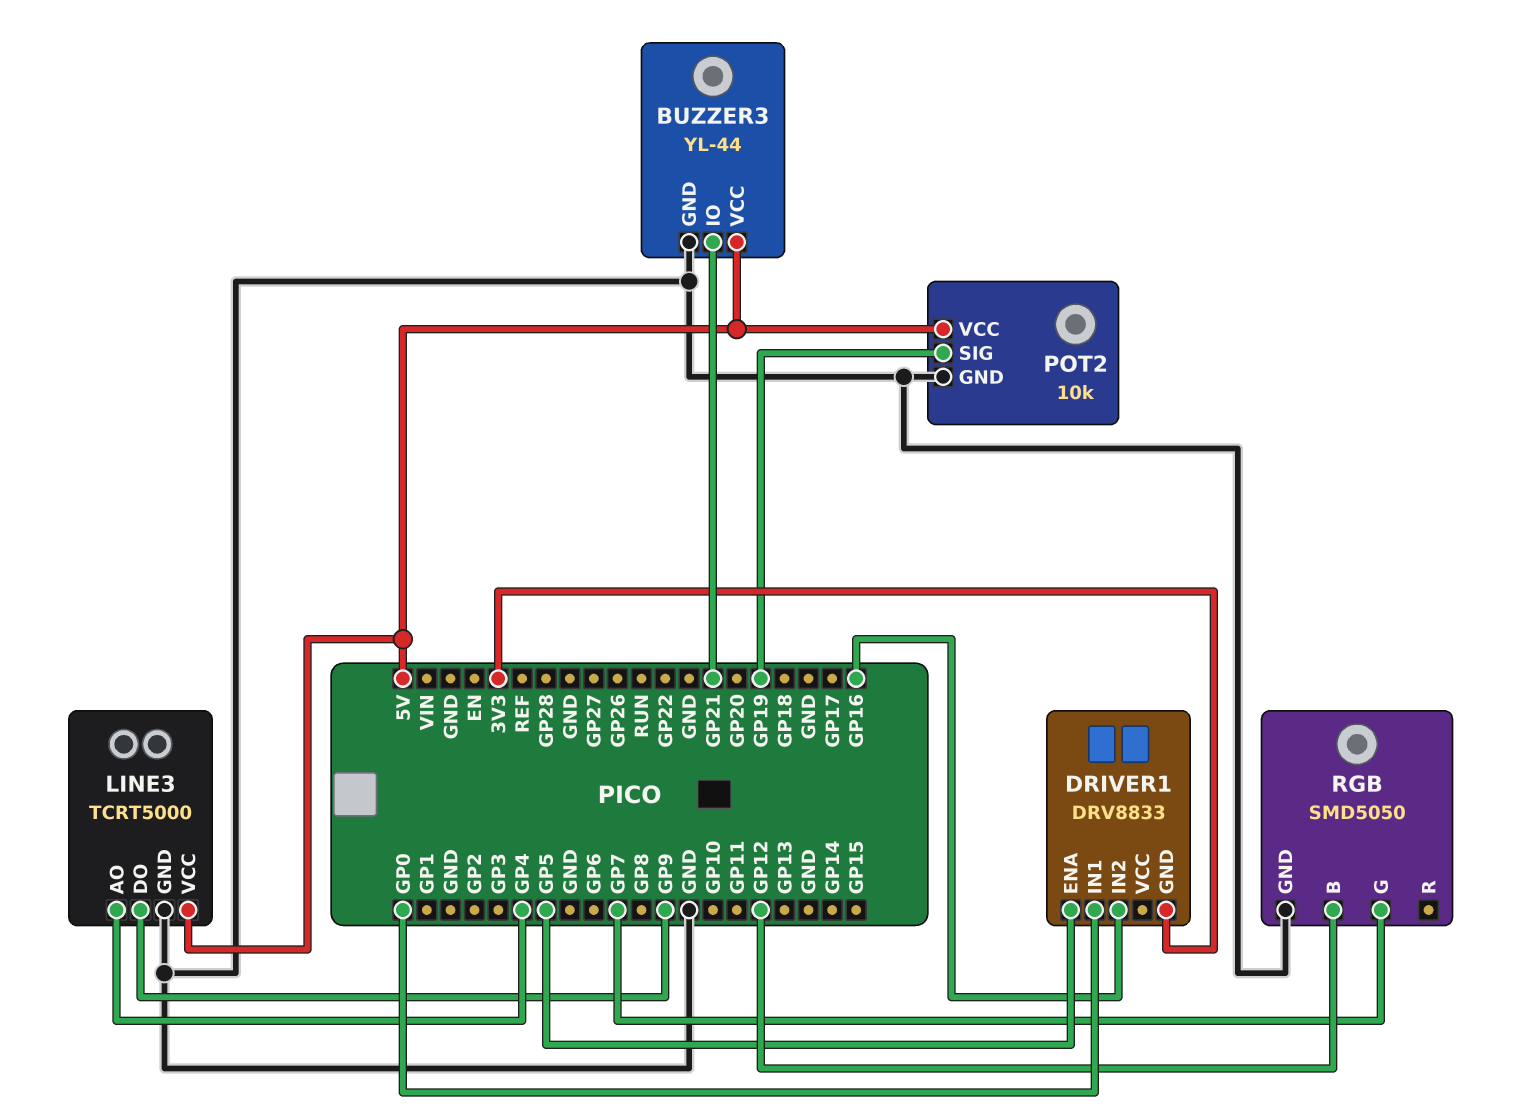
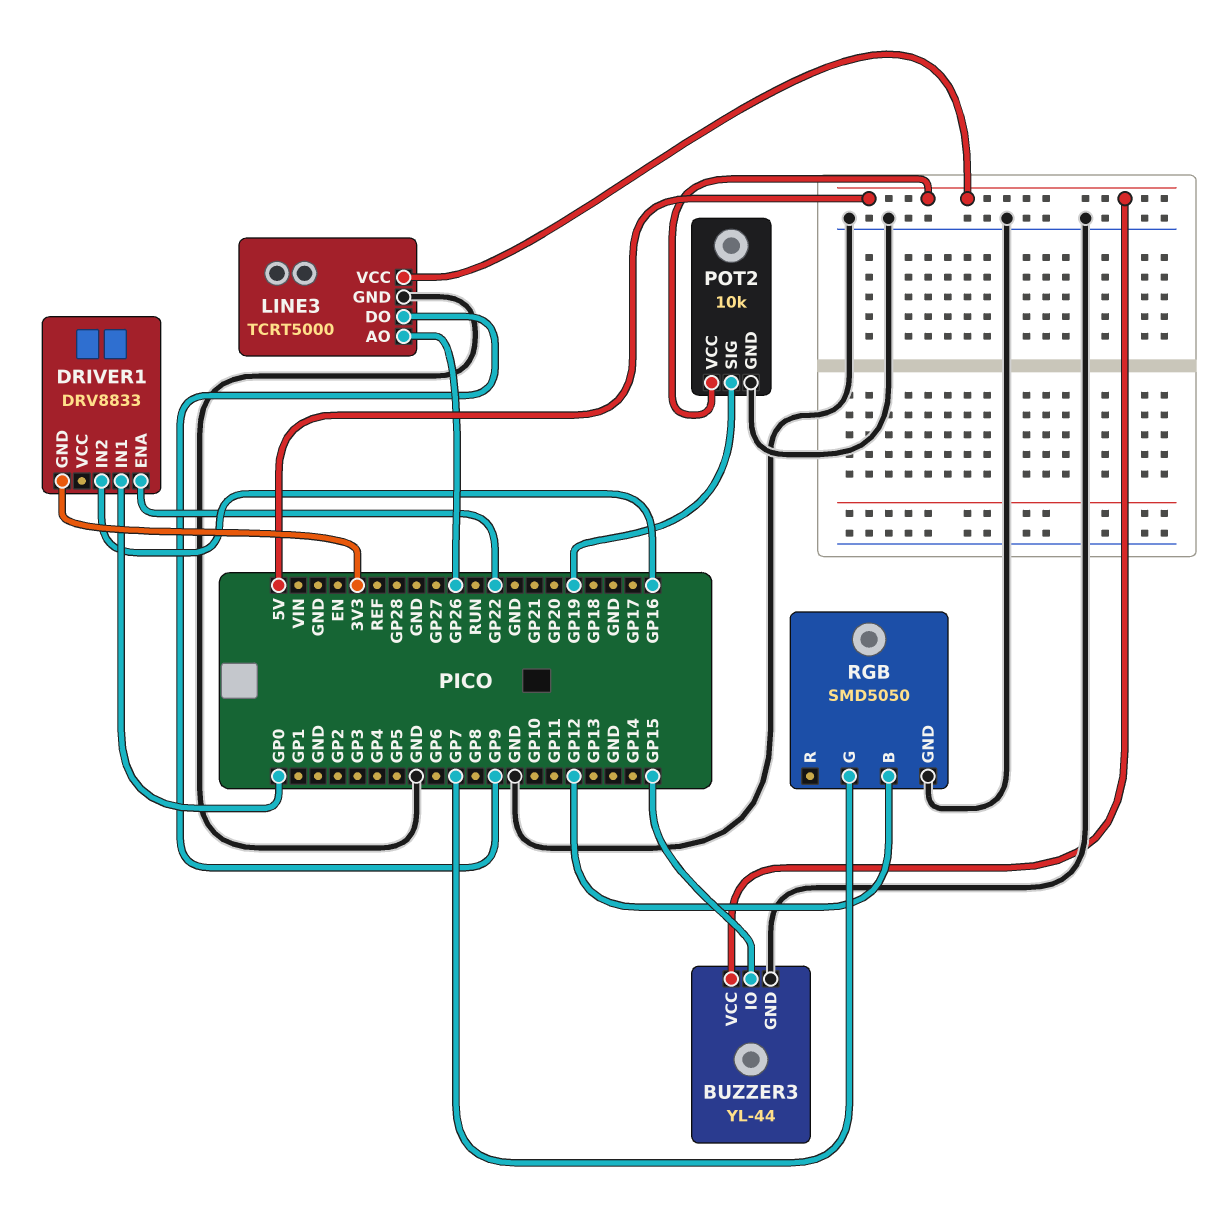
BUZZER3 pin IO: GP21 -> GP15
DRIVER1 pin ENA: GP5 -> GP22
LINE3 pin AO: GP4 -> GP26

